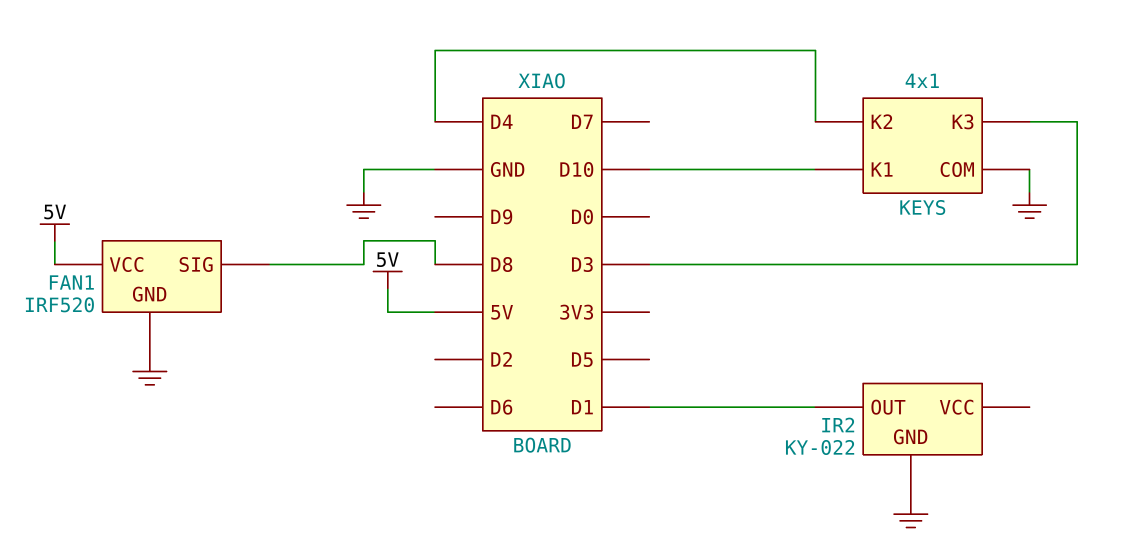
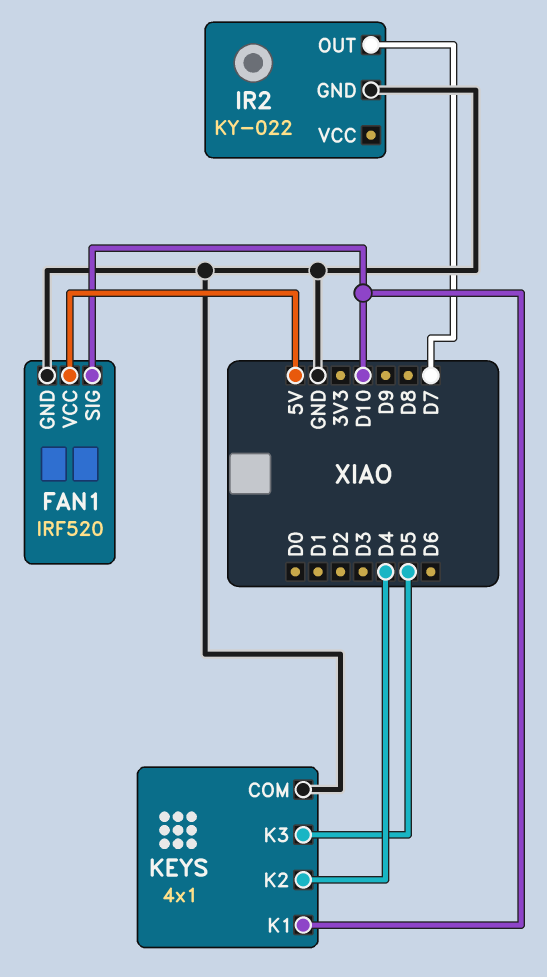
FAN1 pin SIG: D8 -> D10
IR2 pin OUT: D1 -> D7
KEYS pin K3: D3 -> D5

